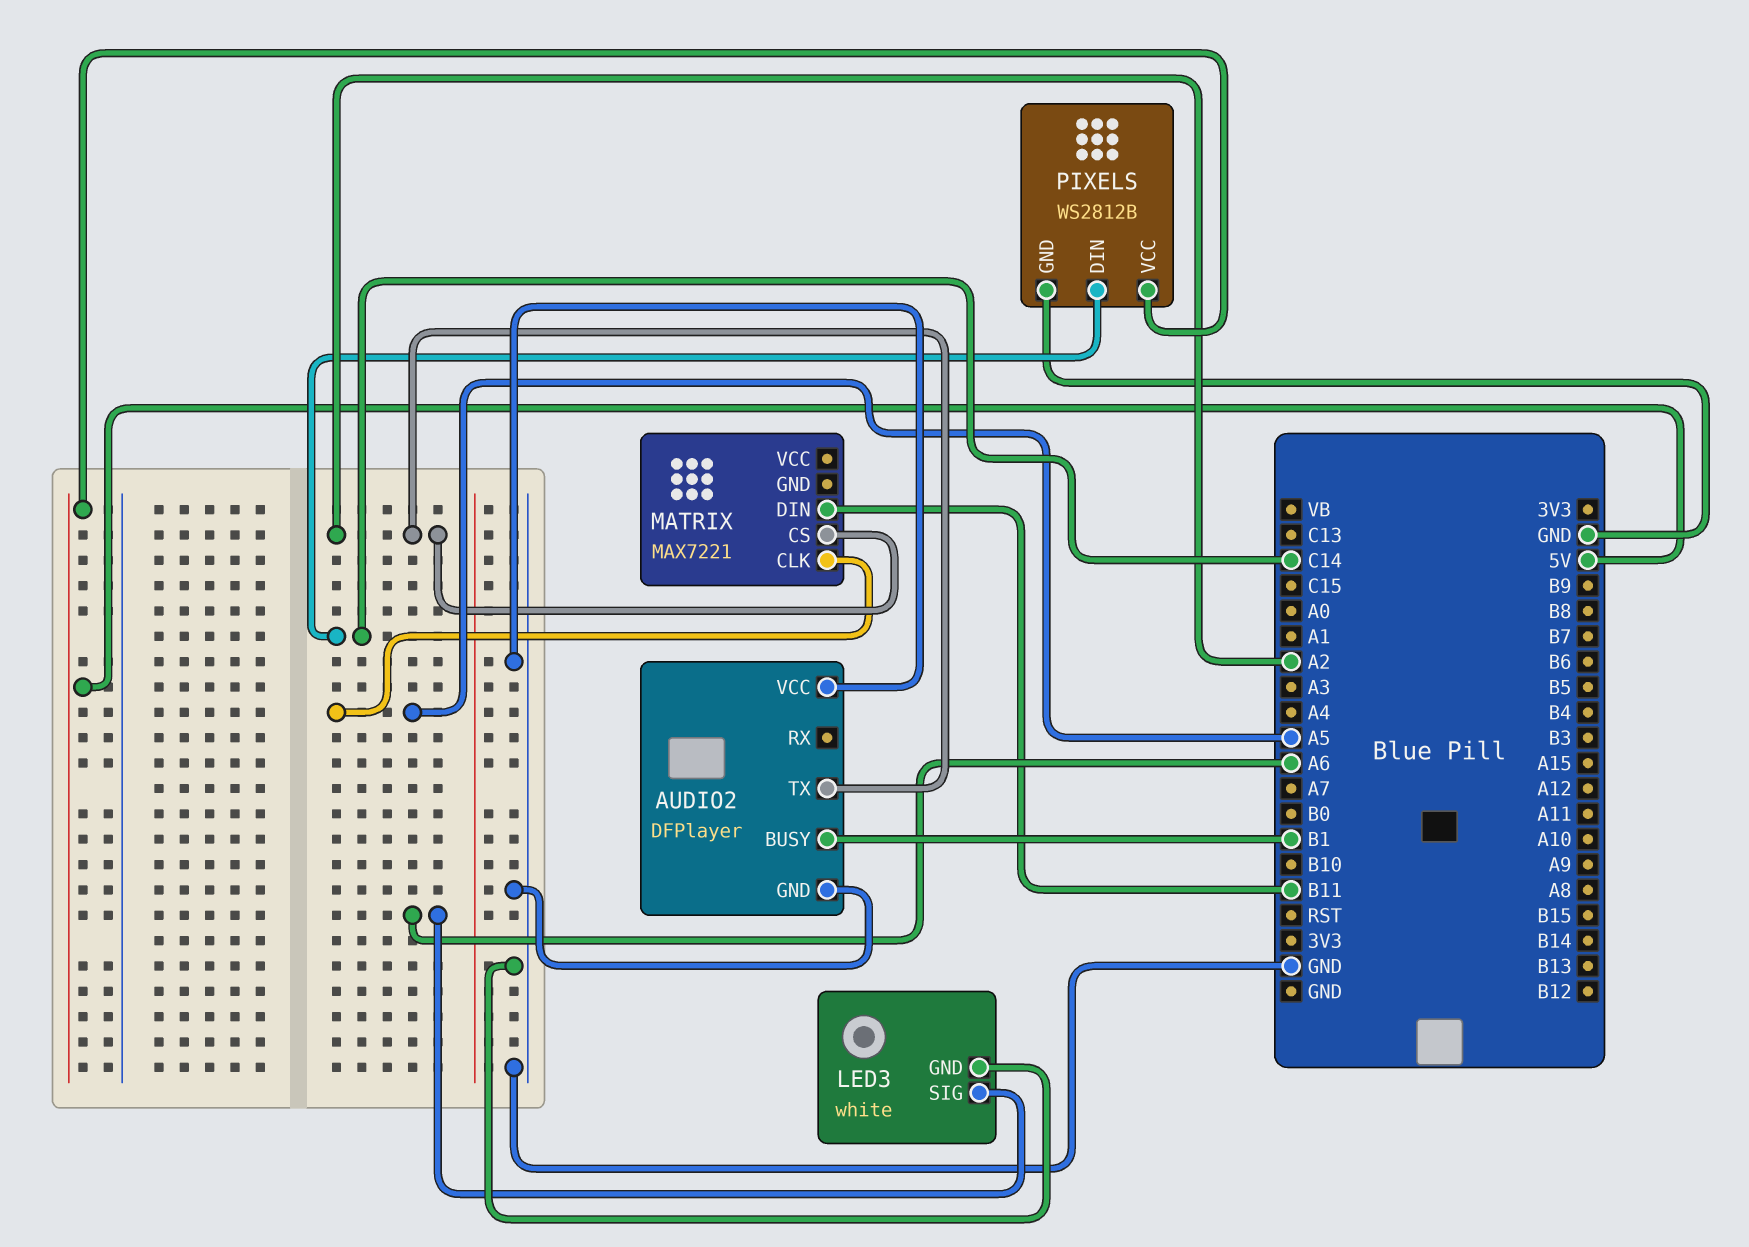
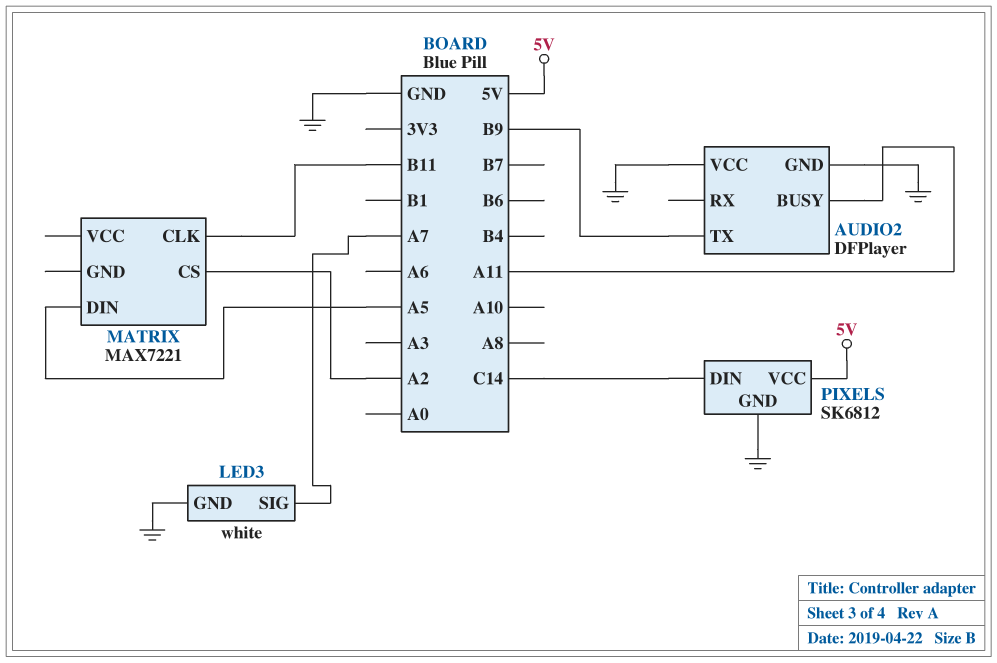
AUDIO2 pin BUSY: B1 -> A11
AUDIO2 pin TX: A2 -> B9
LED3 pin SIG: A6 -> A7
MATRIX pin CLK: A5 -> B11
MATRIX pin DIN: B11 -> A5
PIXELS: WS2812B -> SK6812

